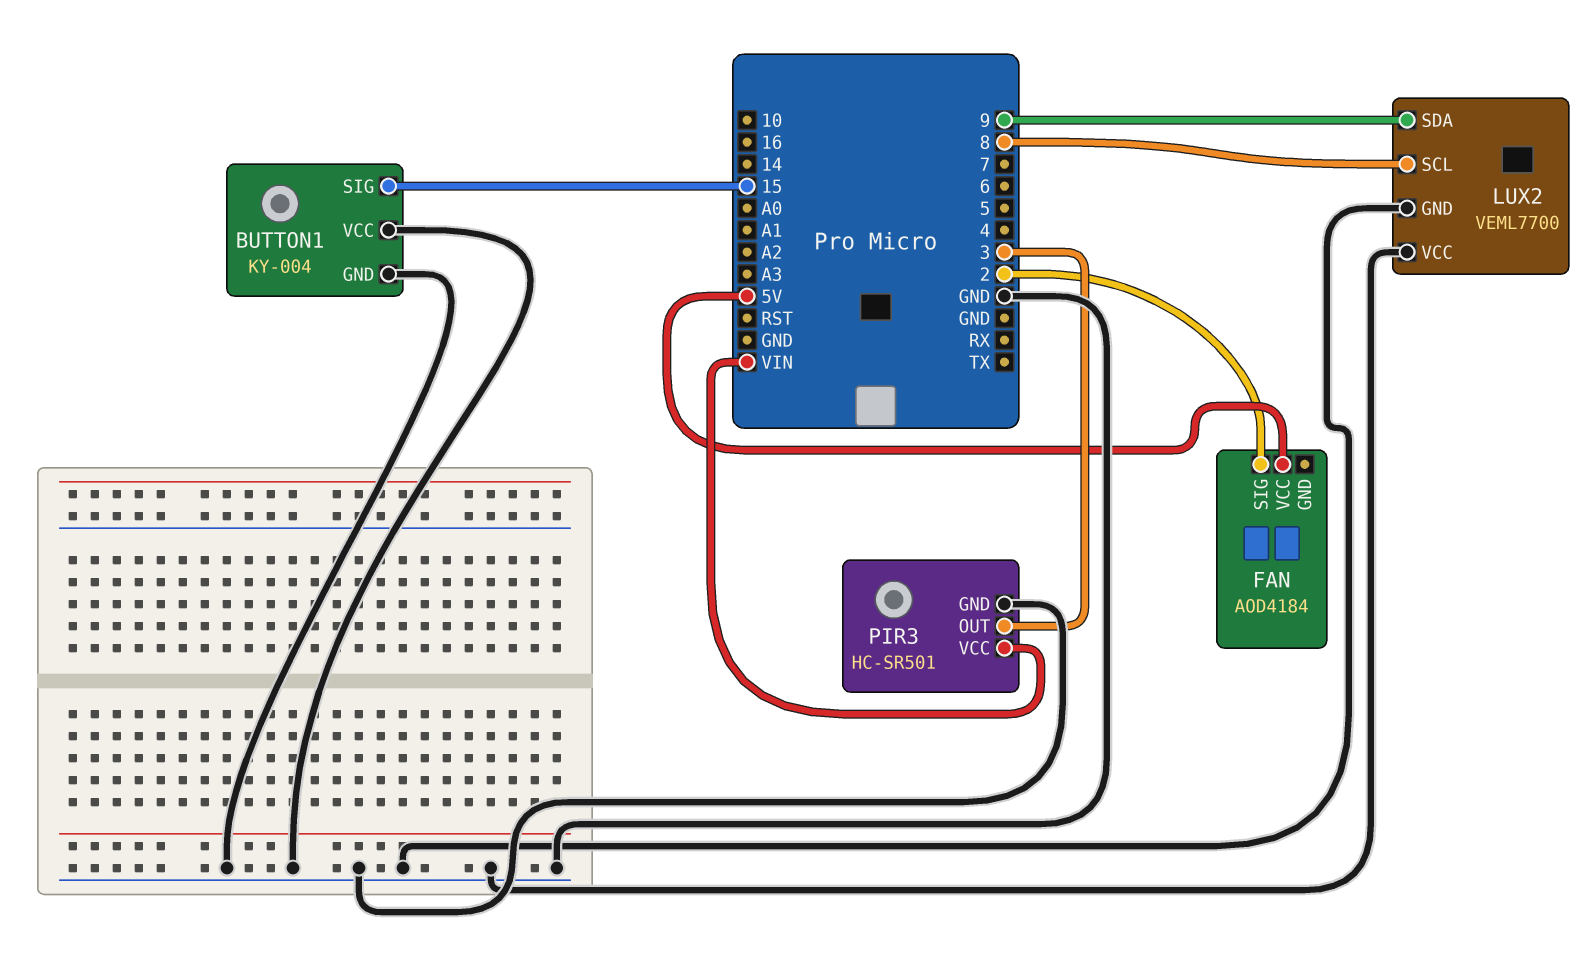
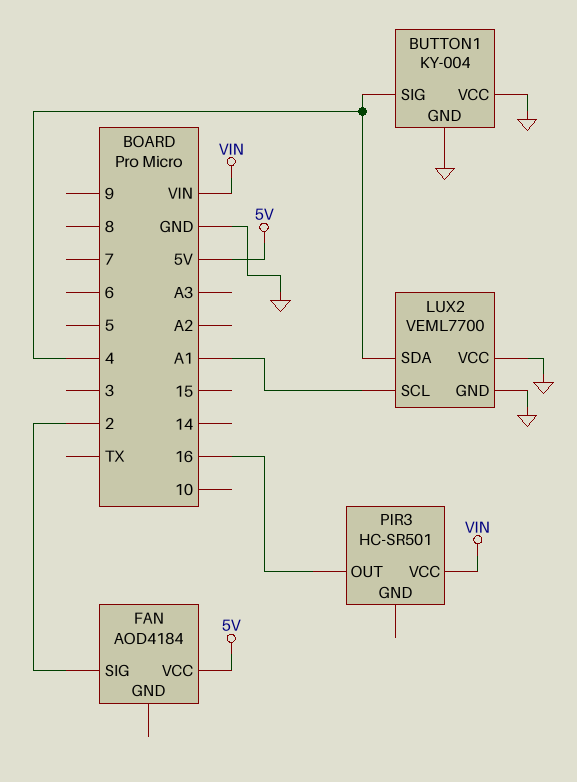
BUTTON1 pin SIG: 15 -> 4
LUX2 pin SCL: 8 -> A1
LUX2 pin SDA: 9 -> 4
PIR3 pin GND: GND -> none
PIR3 pin OUT: 3 -> 16

